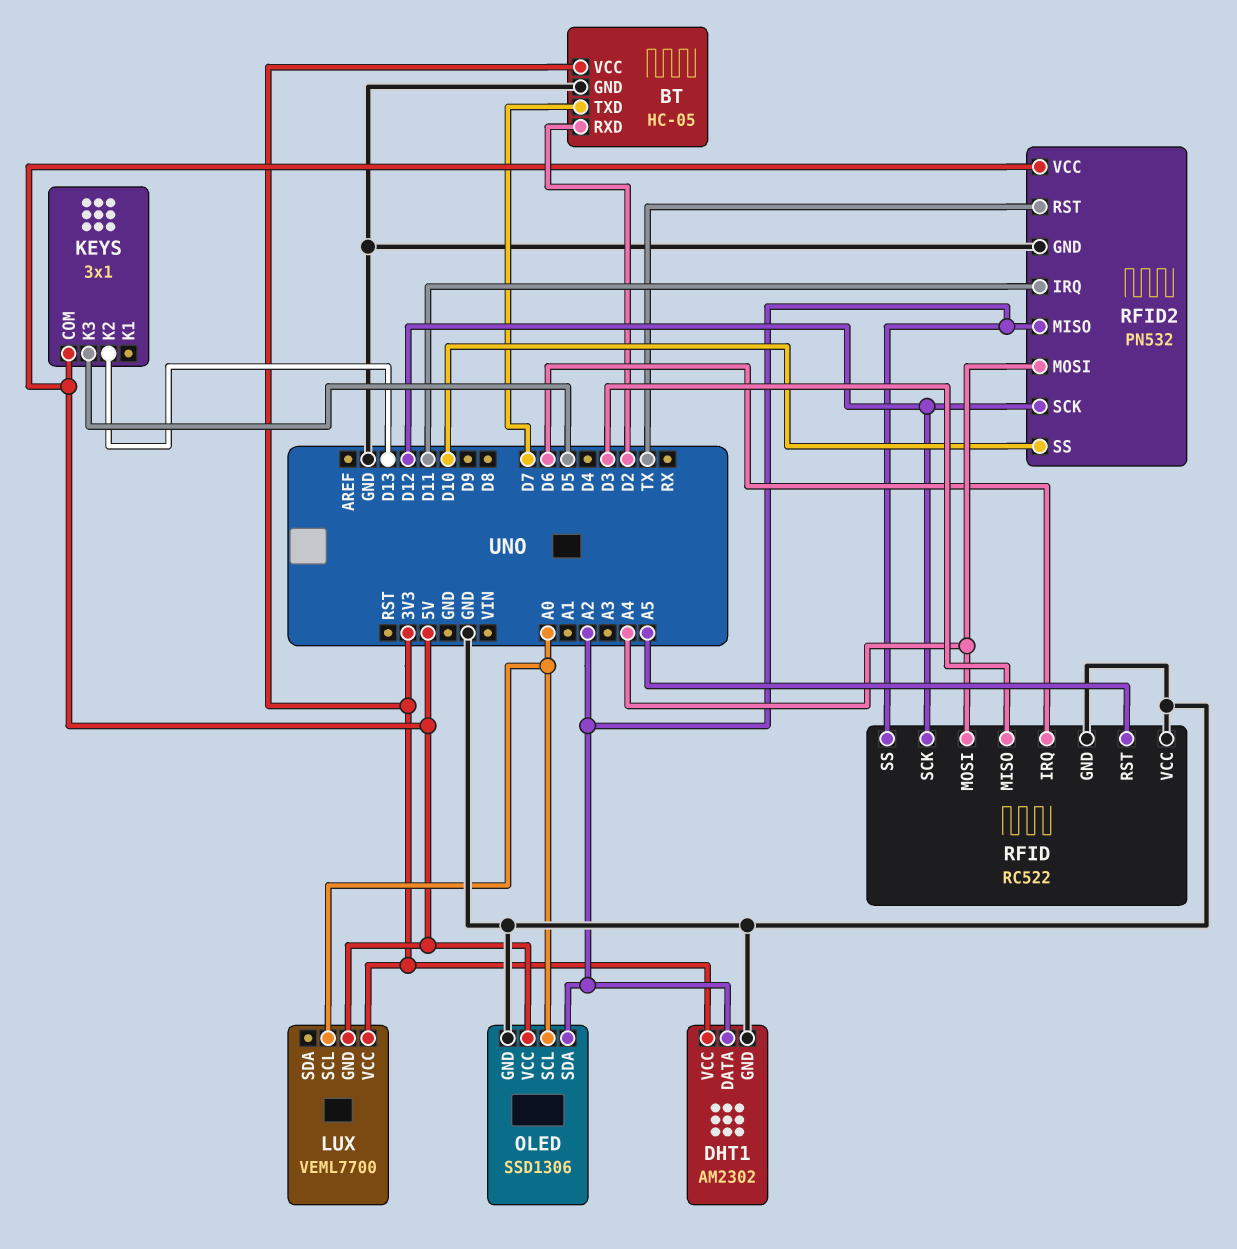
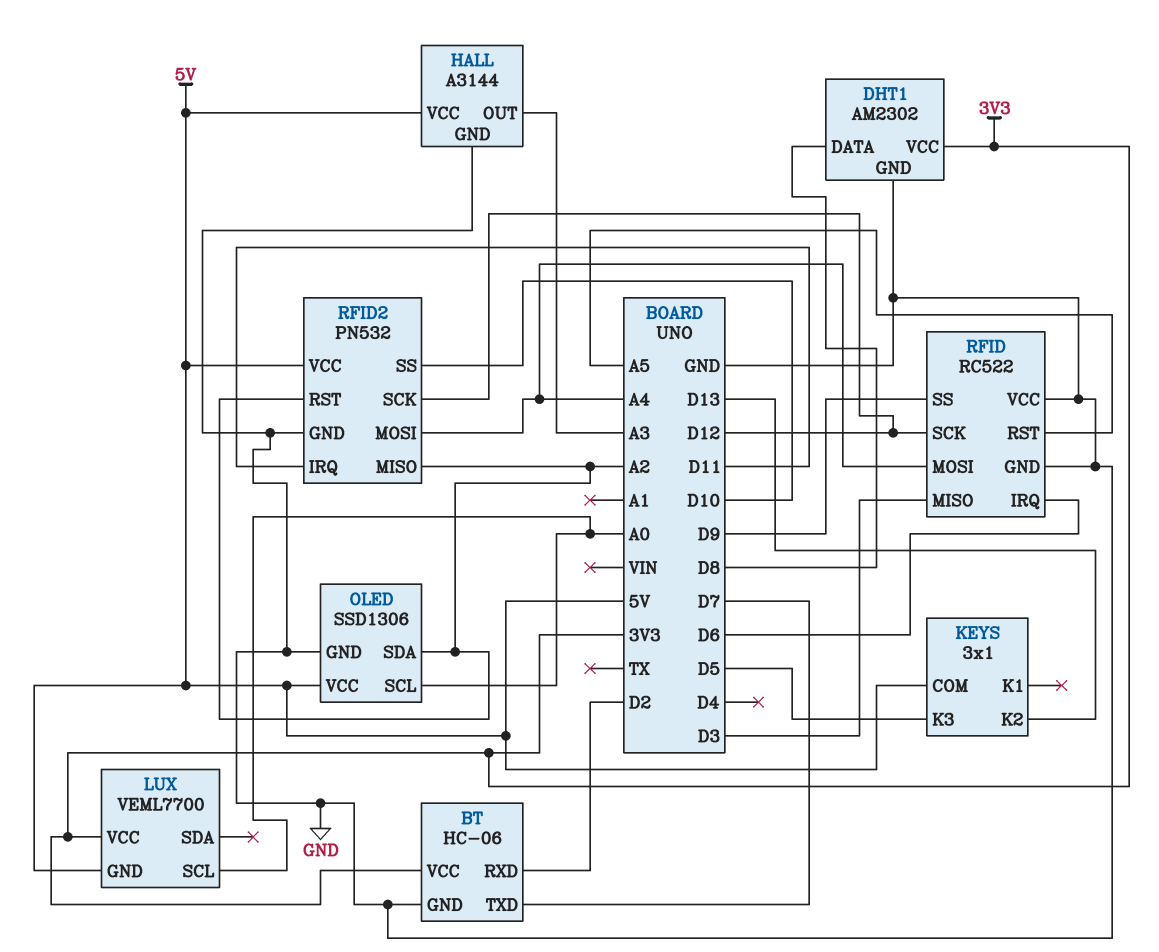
BT: HC-05 -> HC-06
DHT1 pin DATA: A2 -> D8
HALL: none -> A3144
HALL pin GND: none -> GND
HALL pin OUT: none -> A3
HALL pin VCC: none -> 5V
RFID pin SS: A2 -> D9
RFID2 pin RST: TX -> A2

